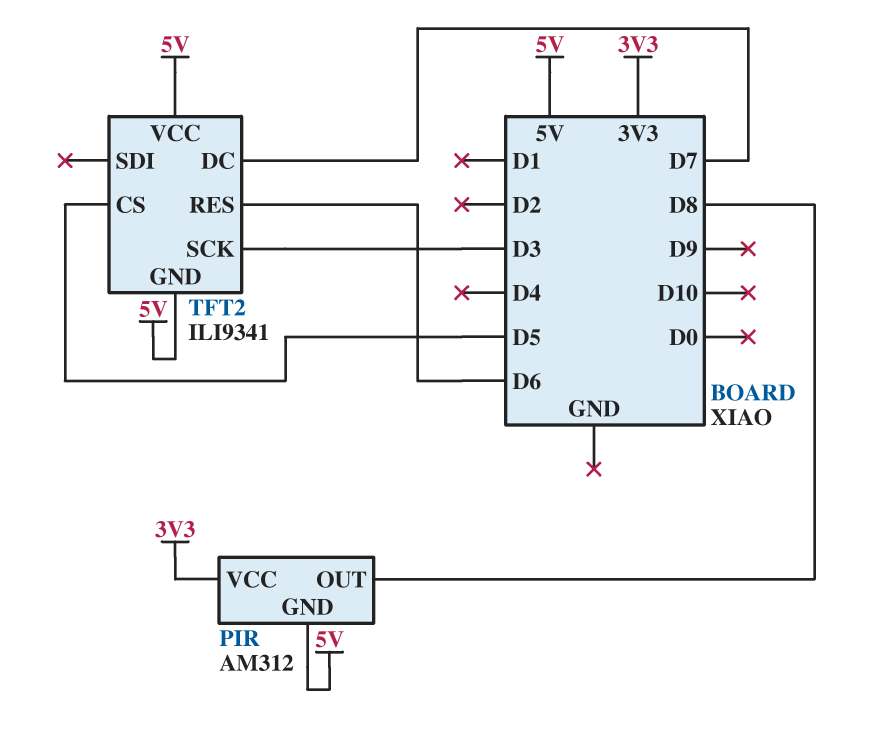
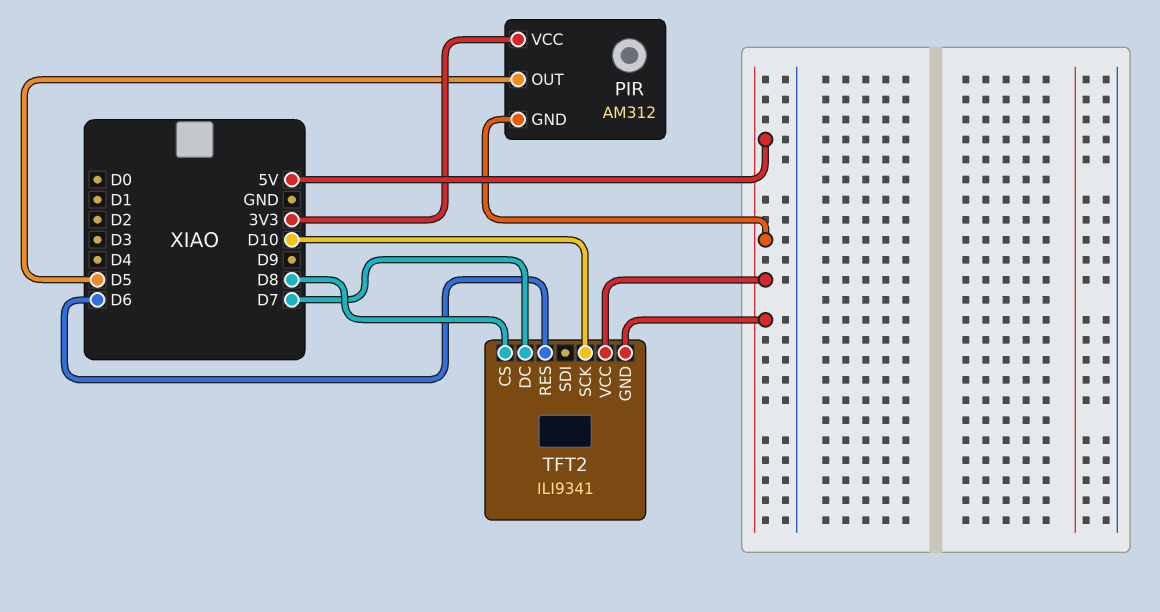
PIR pin OUT: D8 -> D5
TFT2 pin CS: D5 -> D8
TFT2 pin SCK: D3 -> D10

